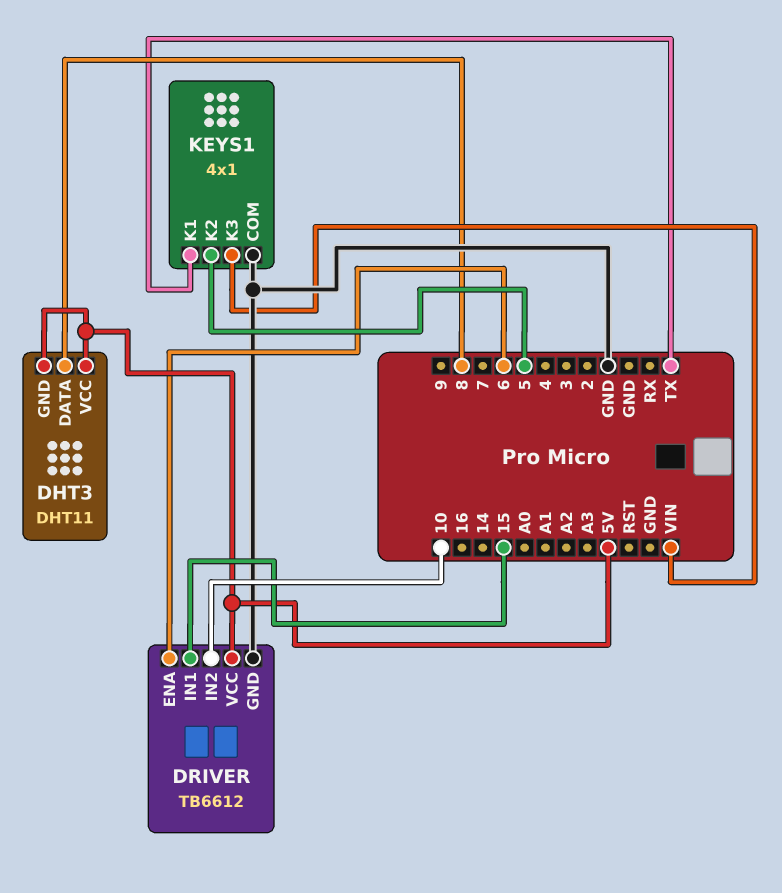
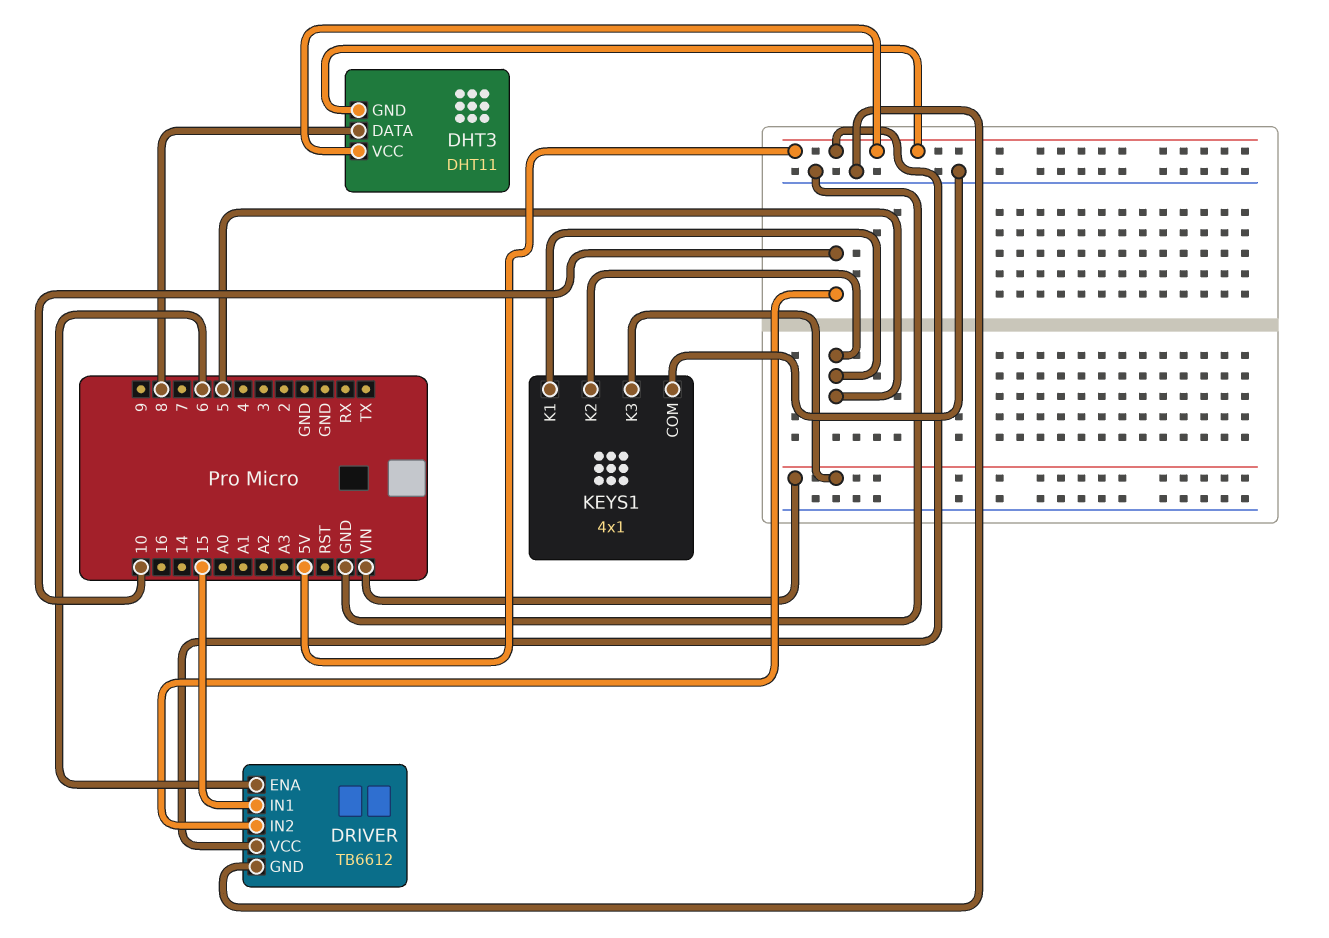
KEYS1 pin K1: TX -> 5

